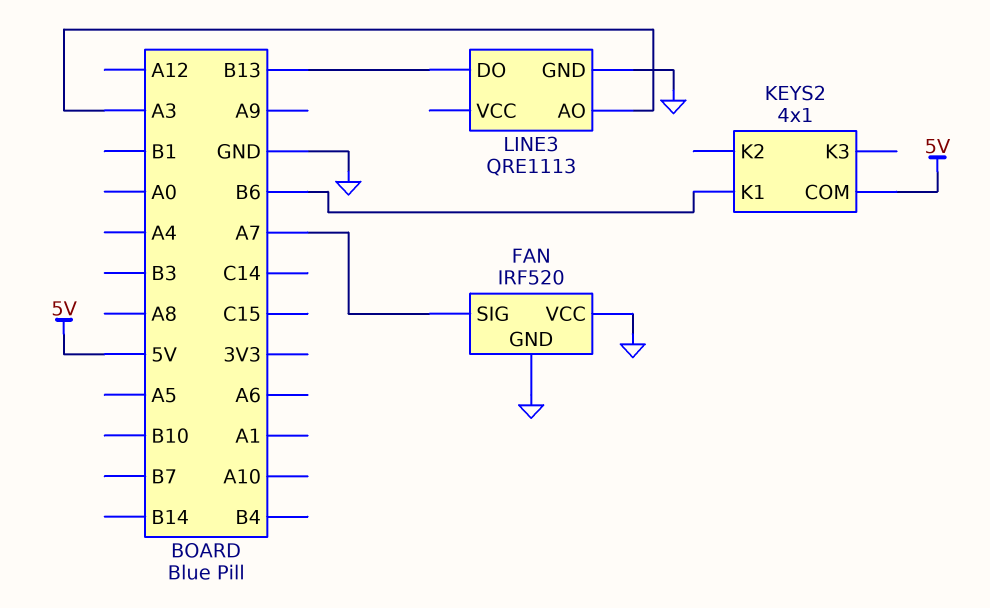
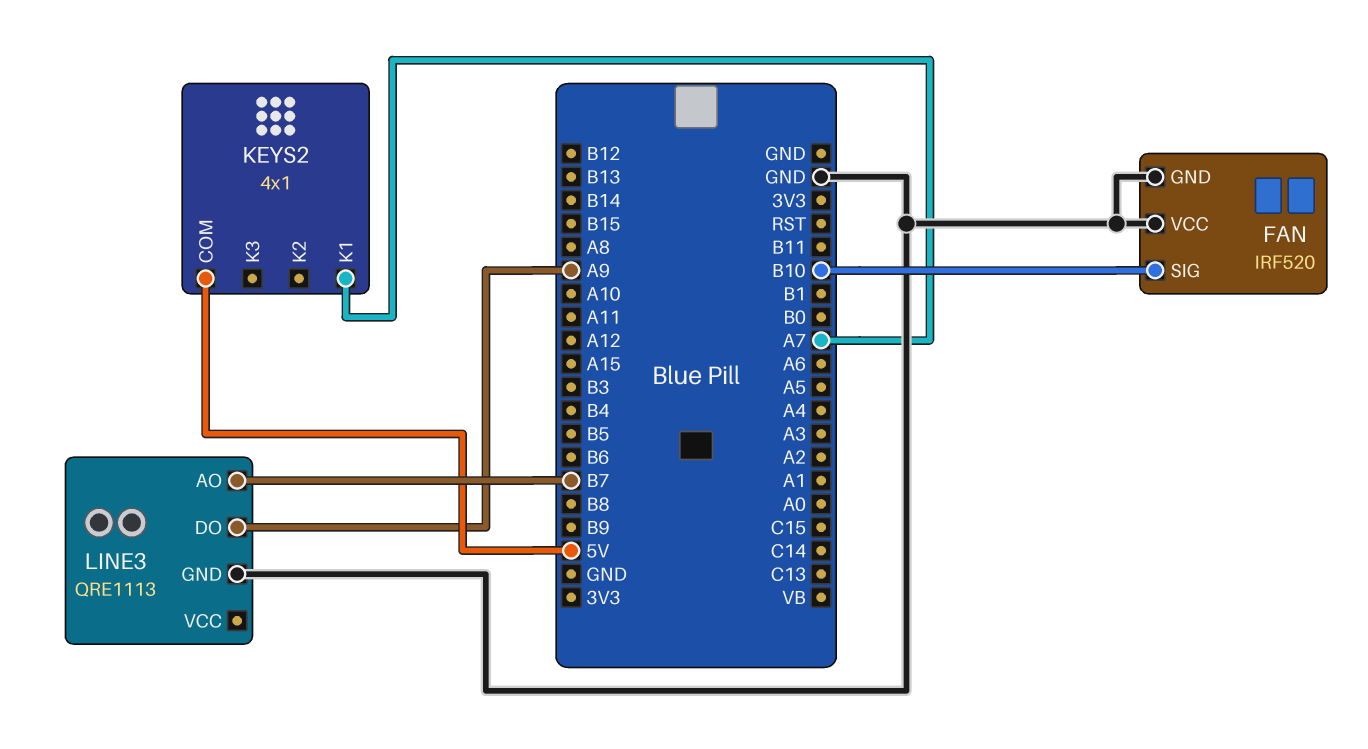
FAN pin SIG: A7 -> B10
KEYS2 pin K1: B6 -> A7
LINE3 pin AO: A3 -> B7
LINE3 pin DO: B13 -> A9

